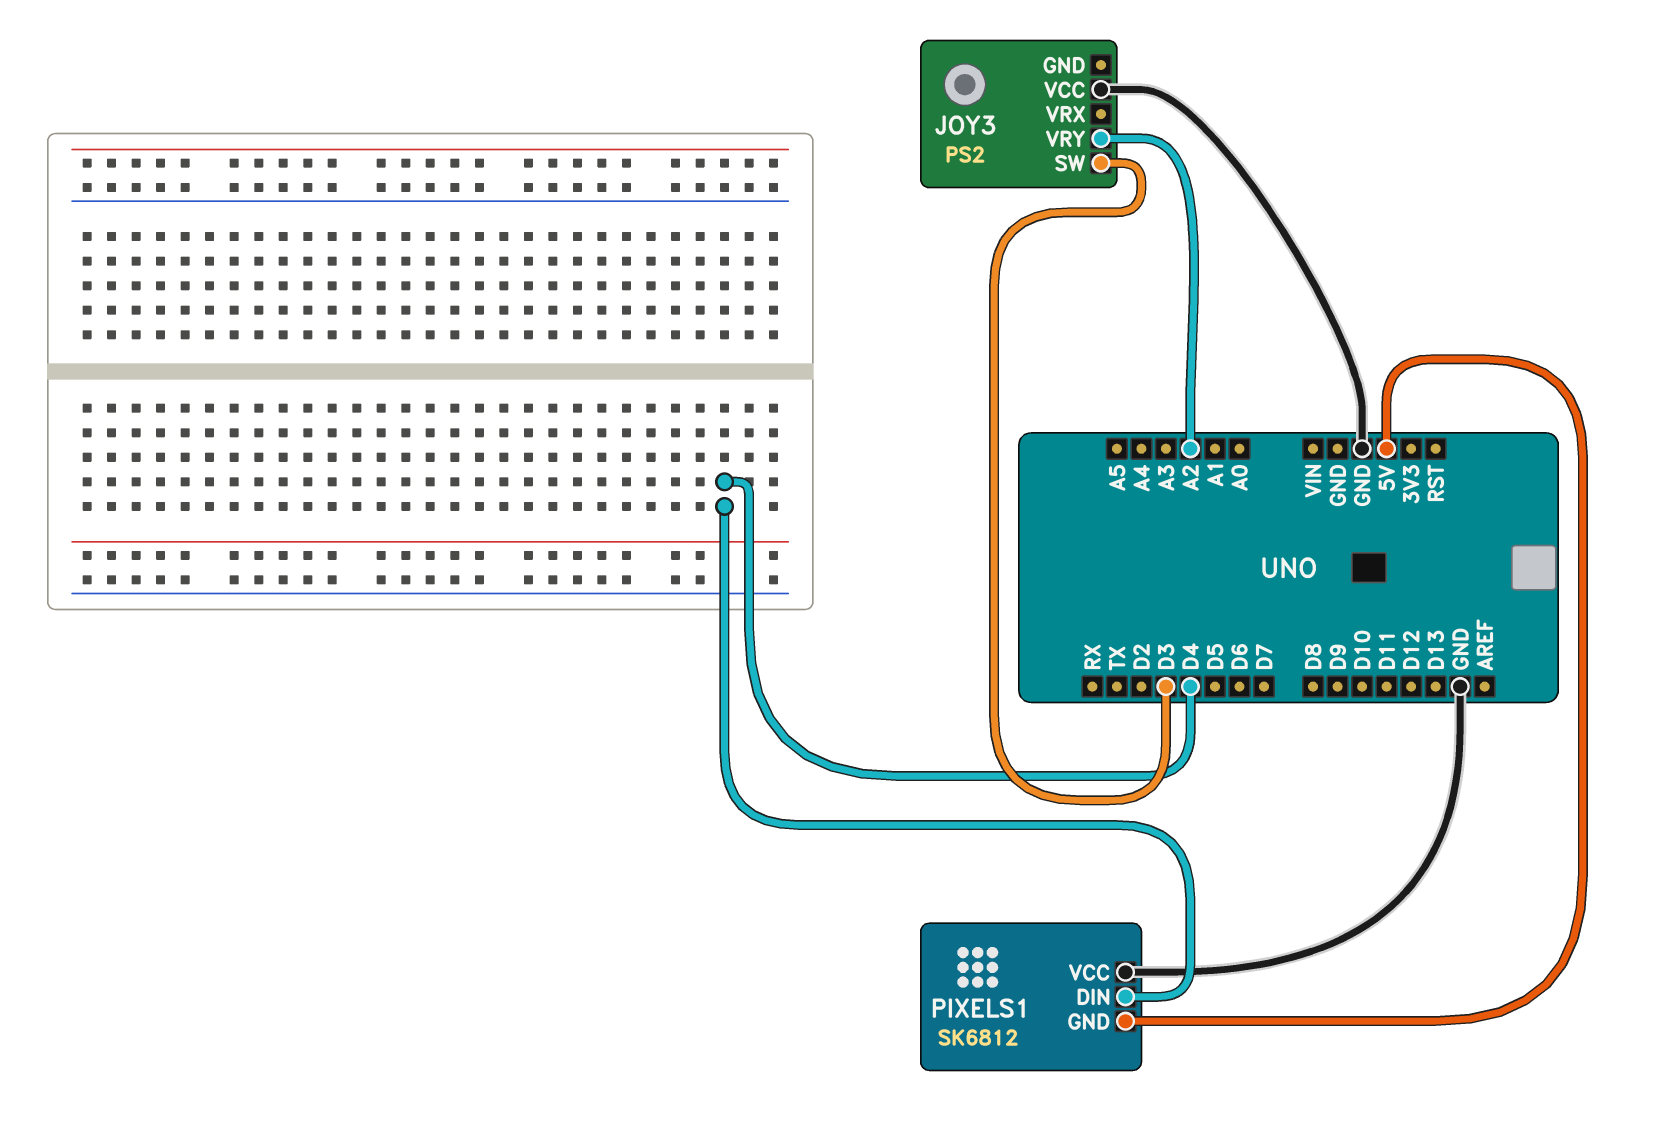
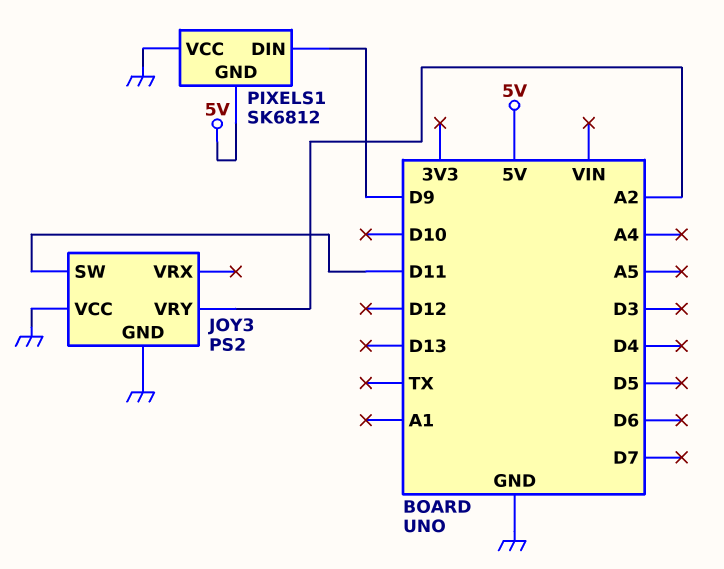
JOY3 pin GND: none -> GND
JOY3 pin SW: D3 -> D11
PIXELS1 pin DIN: D4 -> D9

